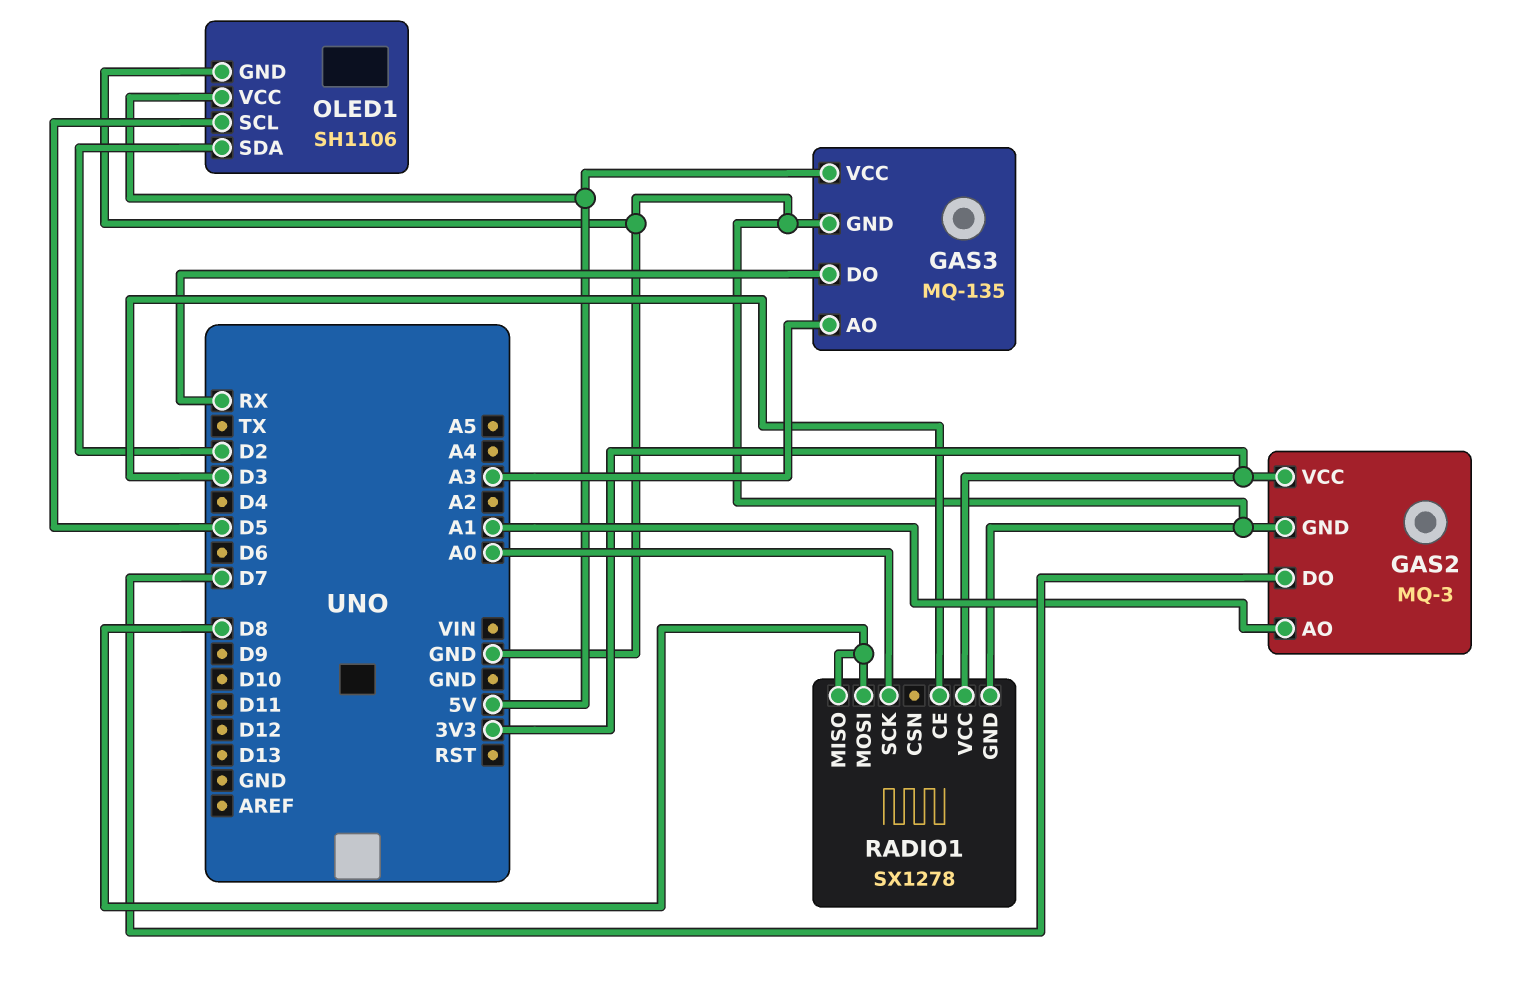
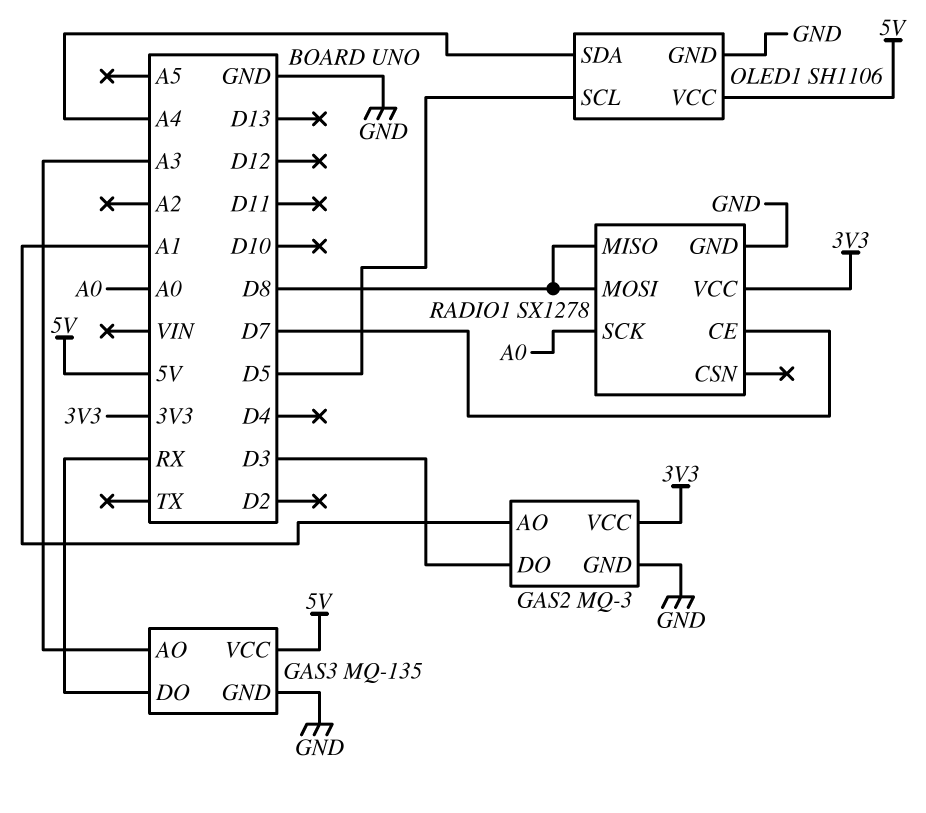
GAS2 pin DO: D7 -> D3
OLED1 pin SDA: D2 -> A4
RADIO1 pin CE: D3 -> D7

